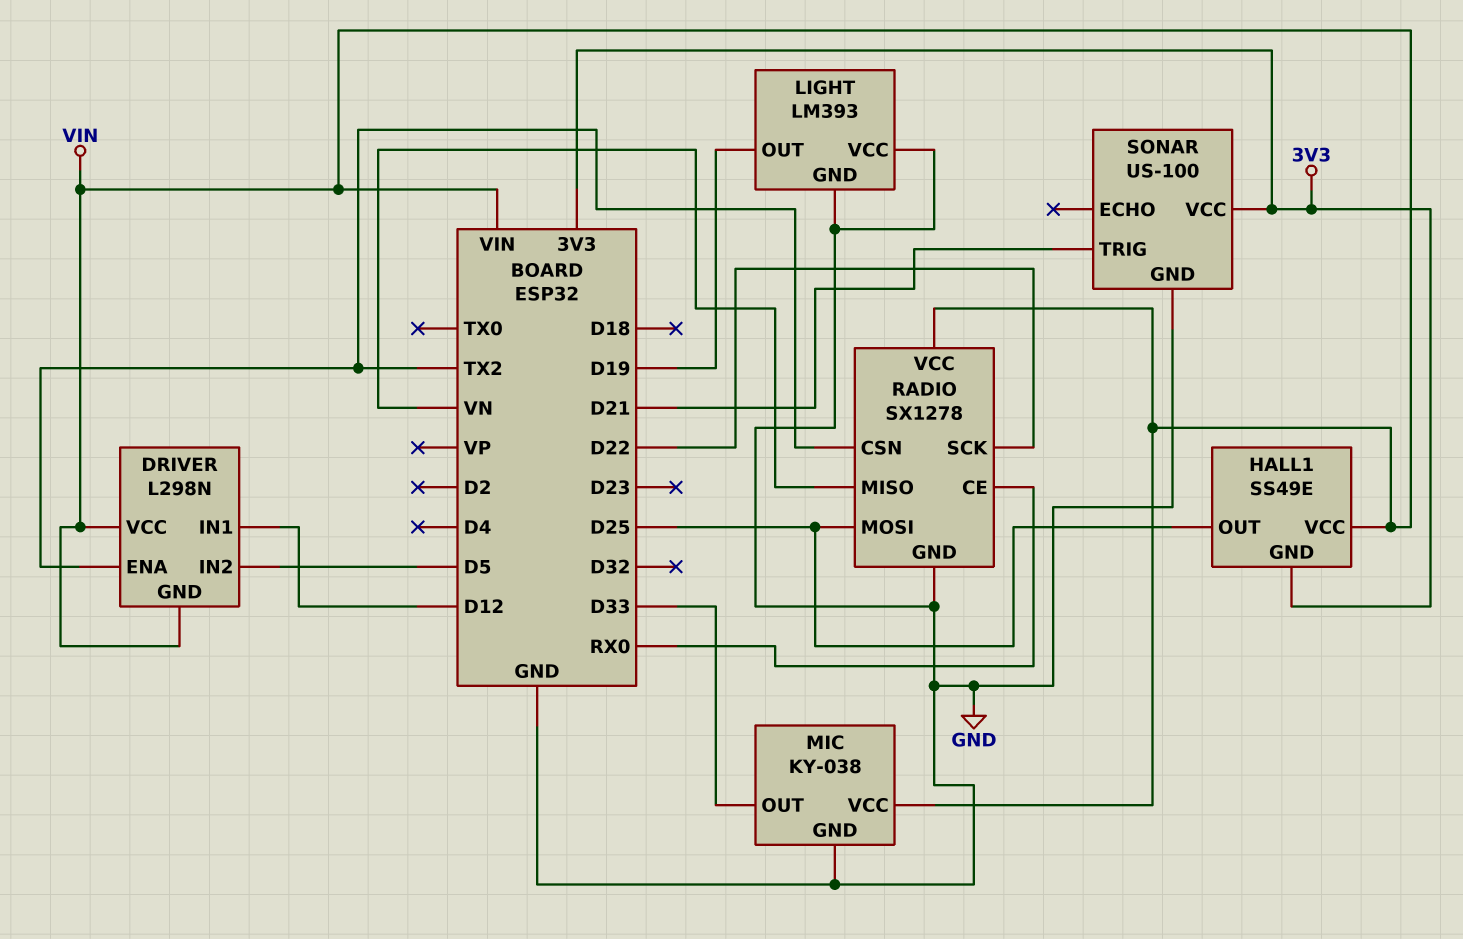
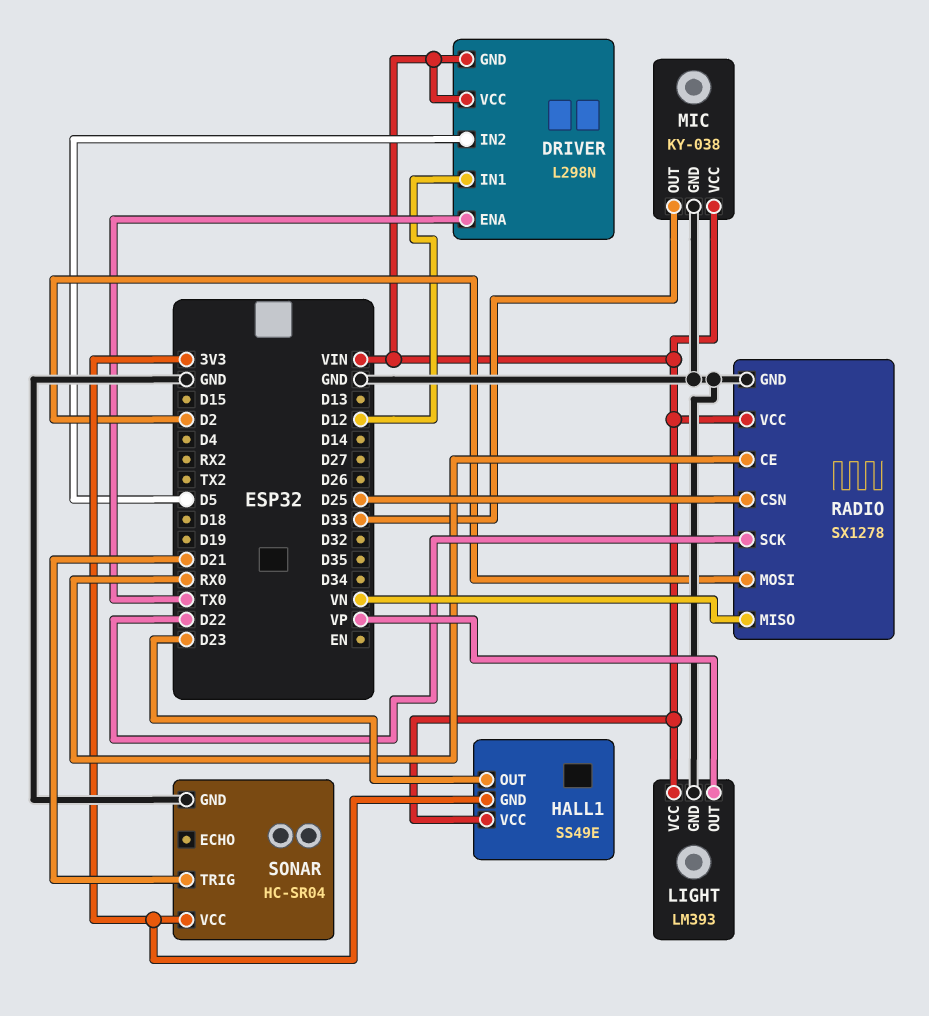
DRIVER pin ENA: TX2 -> TX0
HALL1 pin OUT: D25 -> D23
LIGHT pin OUT: D19 -> VP
LIGHT pin VCC: GND -> VIN
RADIO pin CSN: TX2 -> D25
RADIO pin MOSI: D25 -> D2
SONAR: US-100 -> HC-SR04

